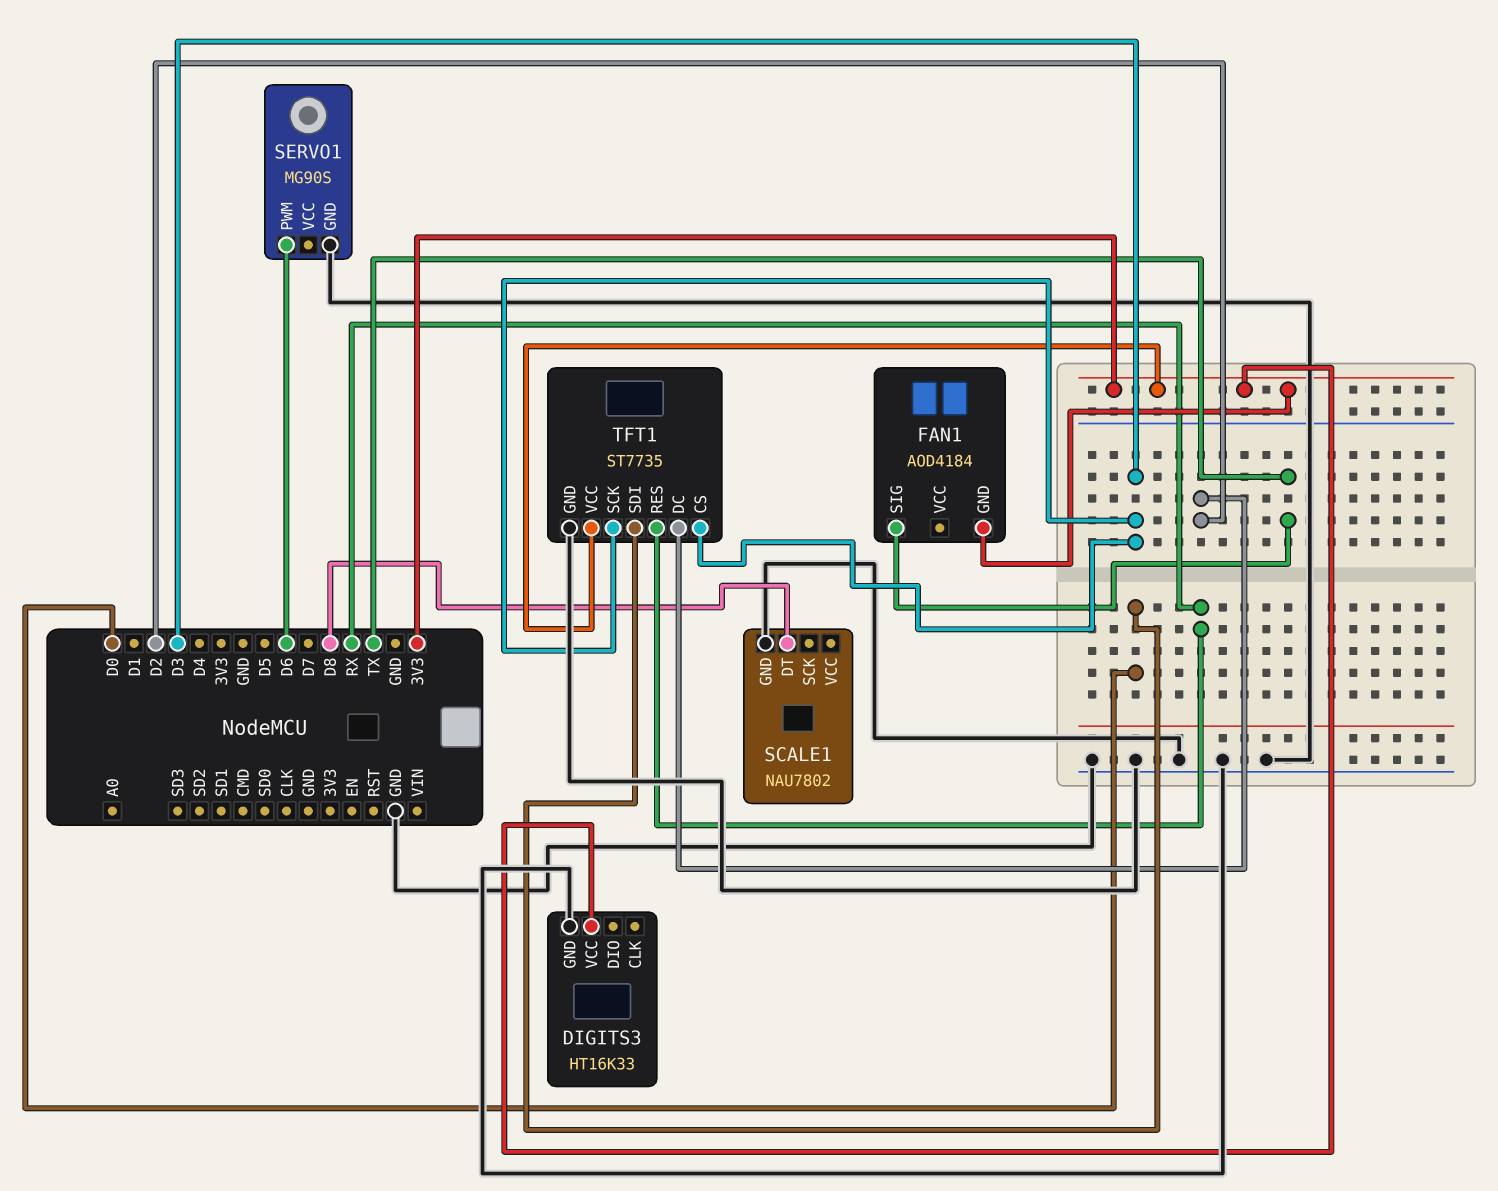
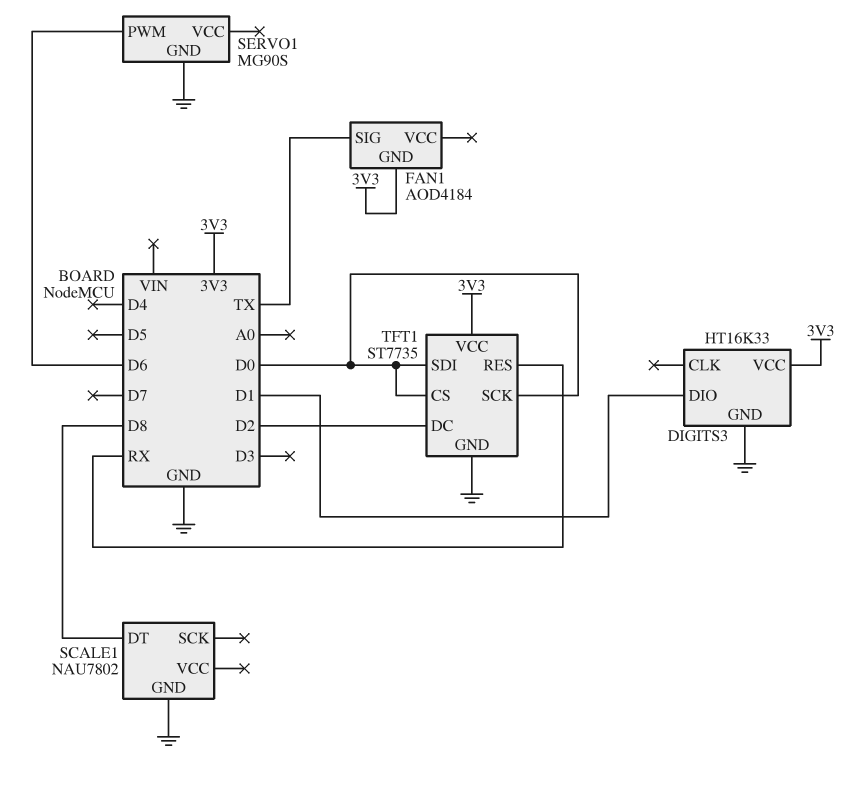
DIGITS3 pin DIO: none -> D1
TFT1 pin CS: D3 -> D0
TFT1 pin SCK: D3 -> D0

